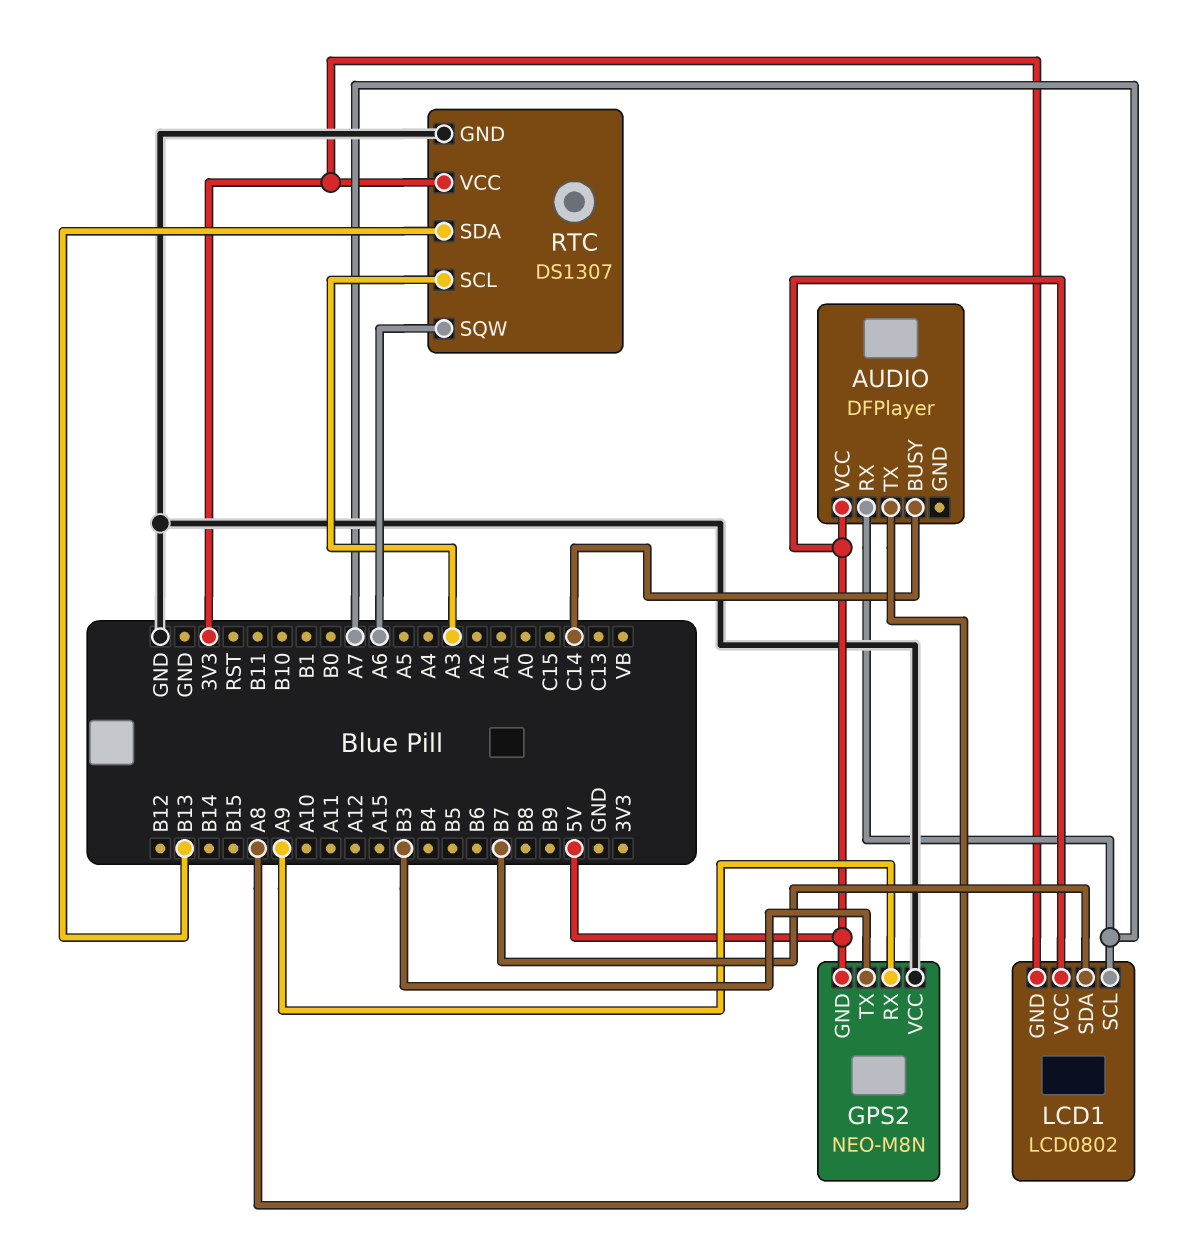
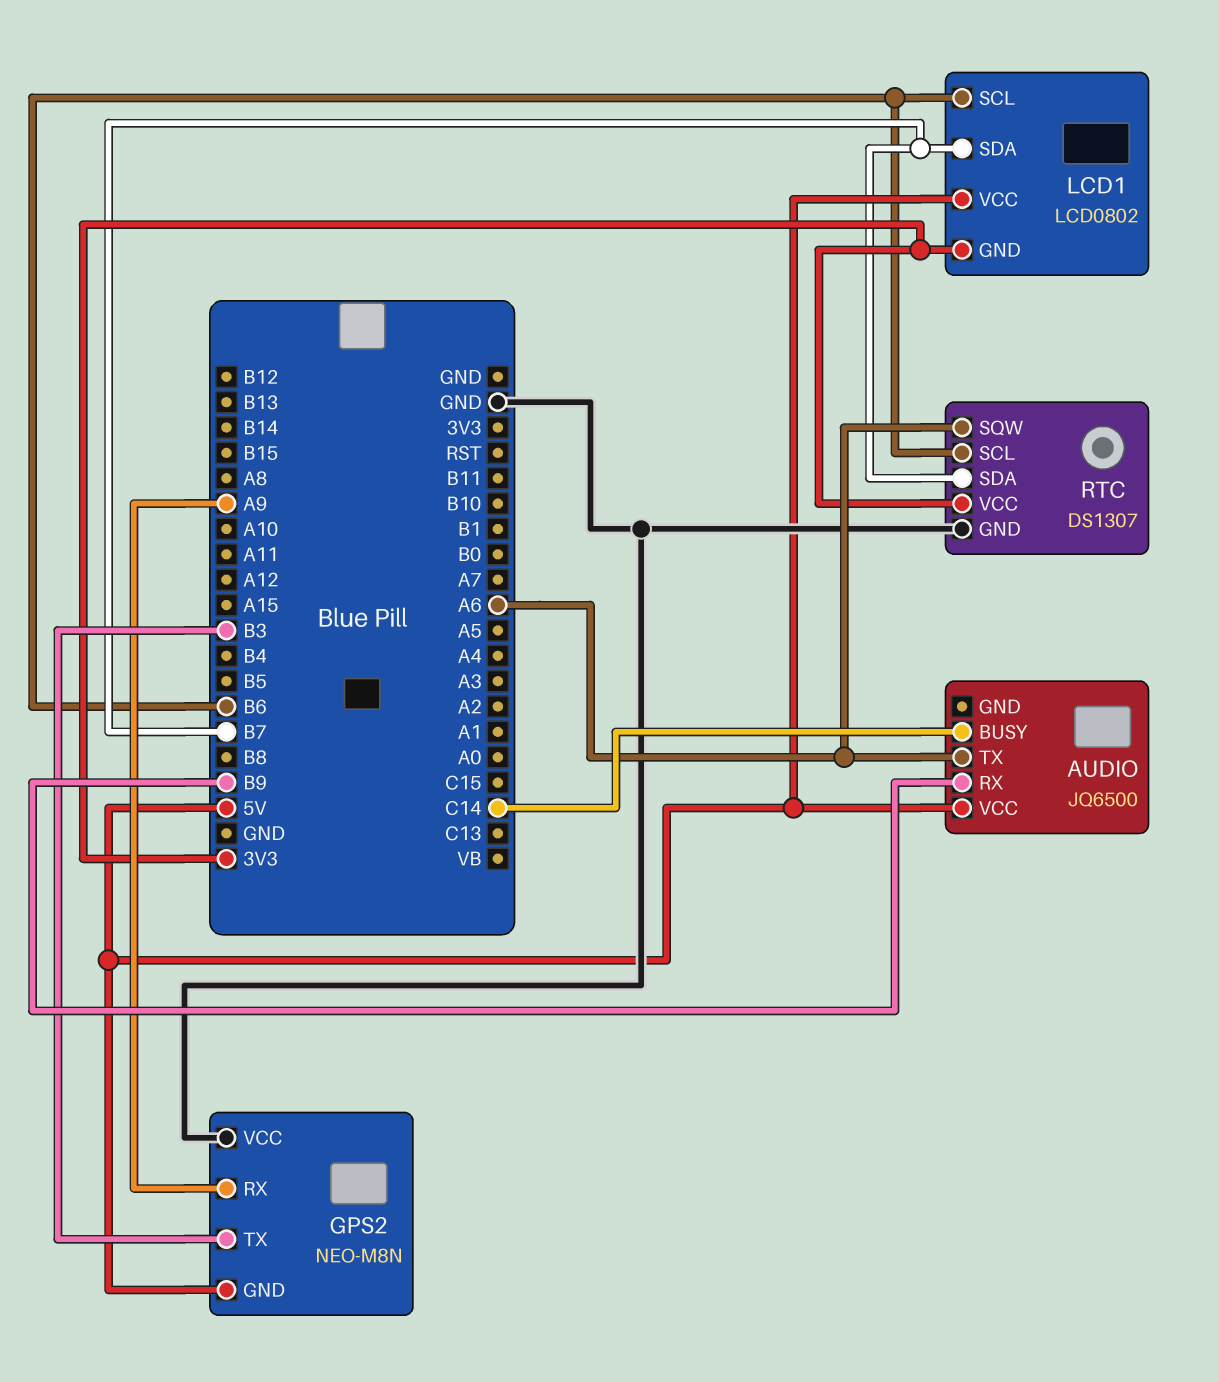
AUDIO: DFPlayer -> JQ6500
AUDIO pin RX: A7 -> B9
AUDIO pin TX: A8 -> A6
LCD1 pin SCL: A7 -> B6
RTC pin SCL: A3 -> B6
RTC pin SDA: B13 -> B7

